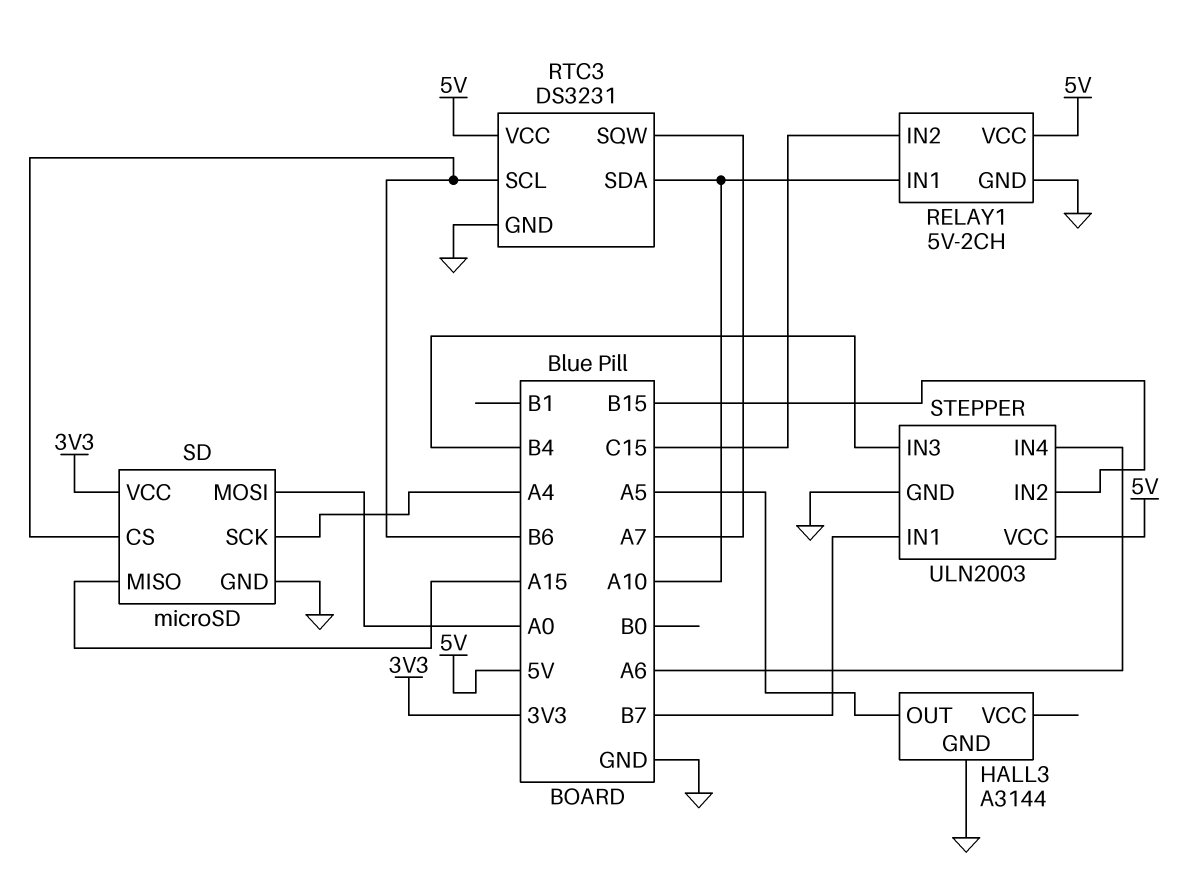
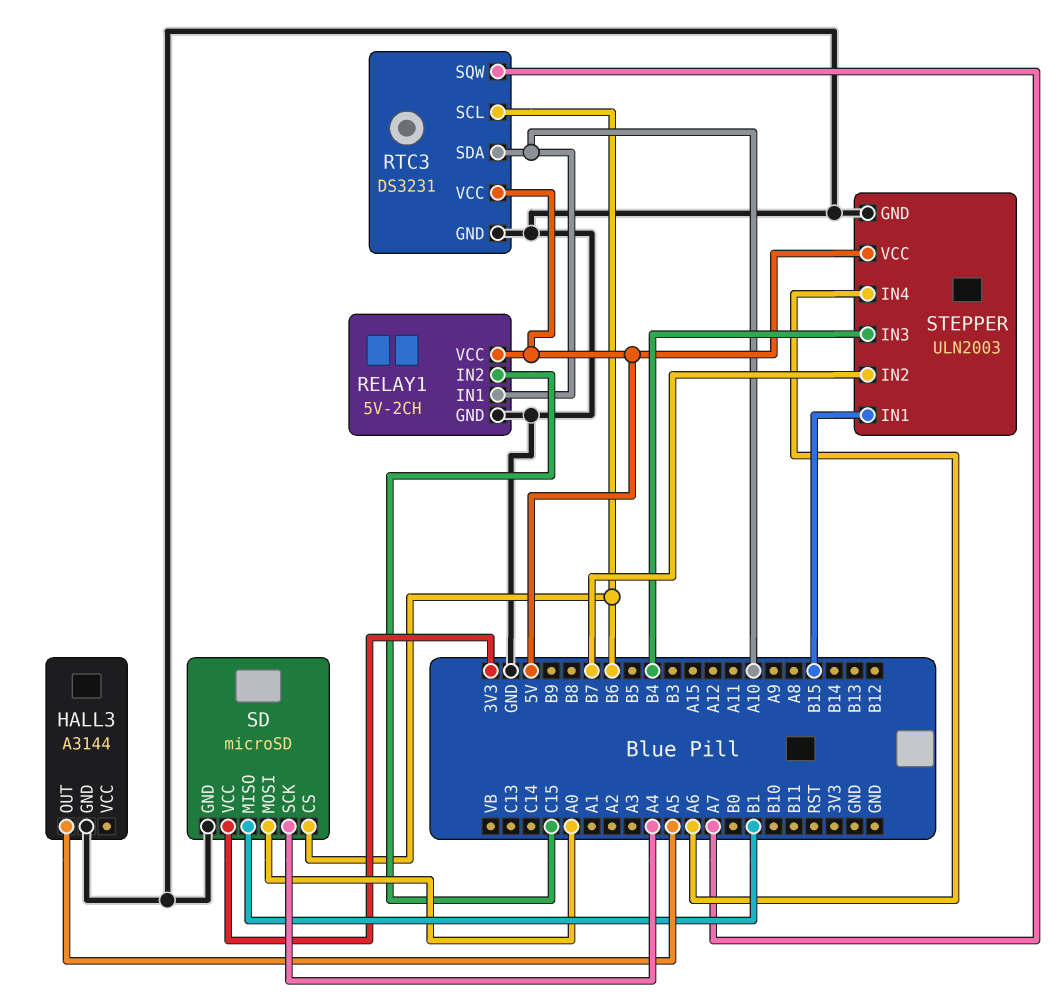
SD pin MISO: A15 -> B1
STEPPER pin IN1: B7 -> B15
STEPPER pin IN2: B15 -> B7

